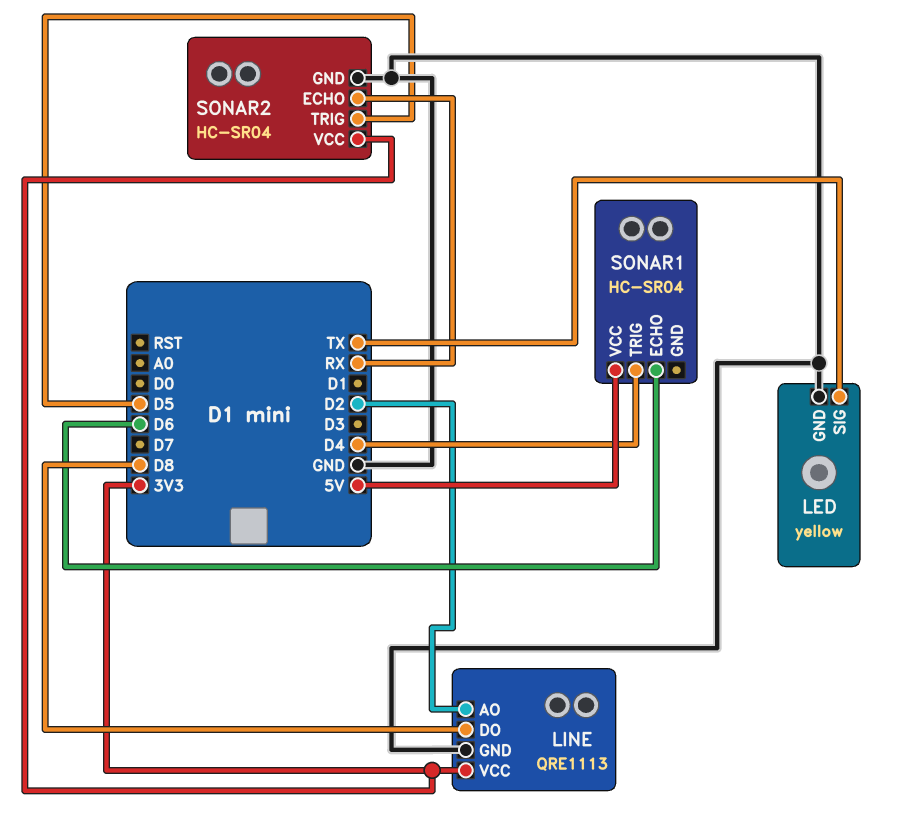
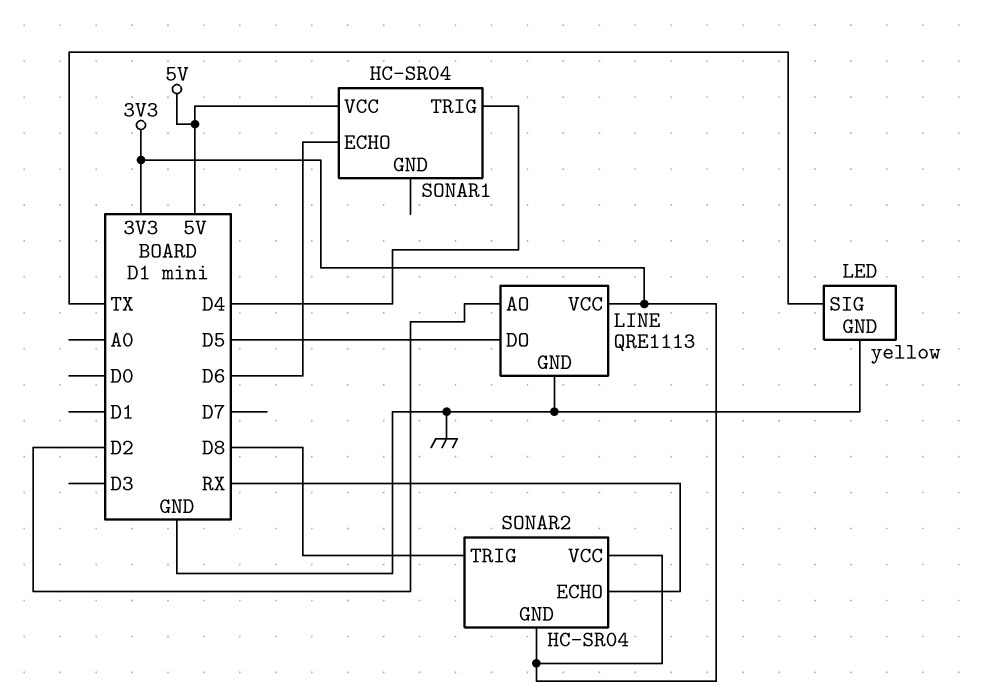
LINE pin DO: D8 -> D5
SONAR2 pin GND: GND -> 3V3
SONAR2 pin TRIG: D5 -> D8

